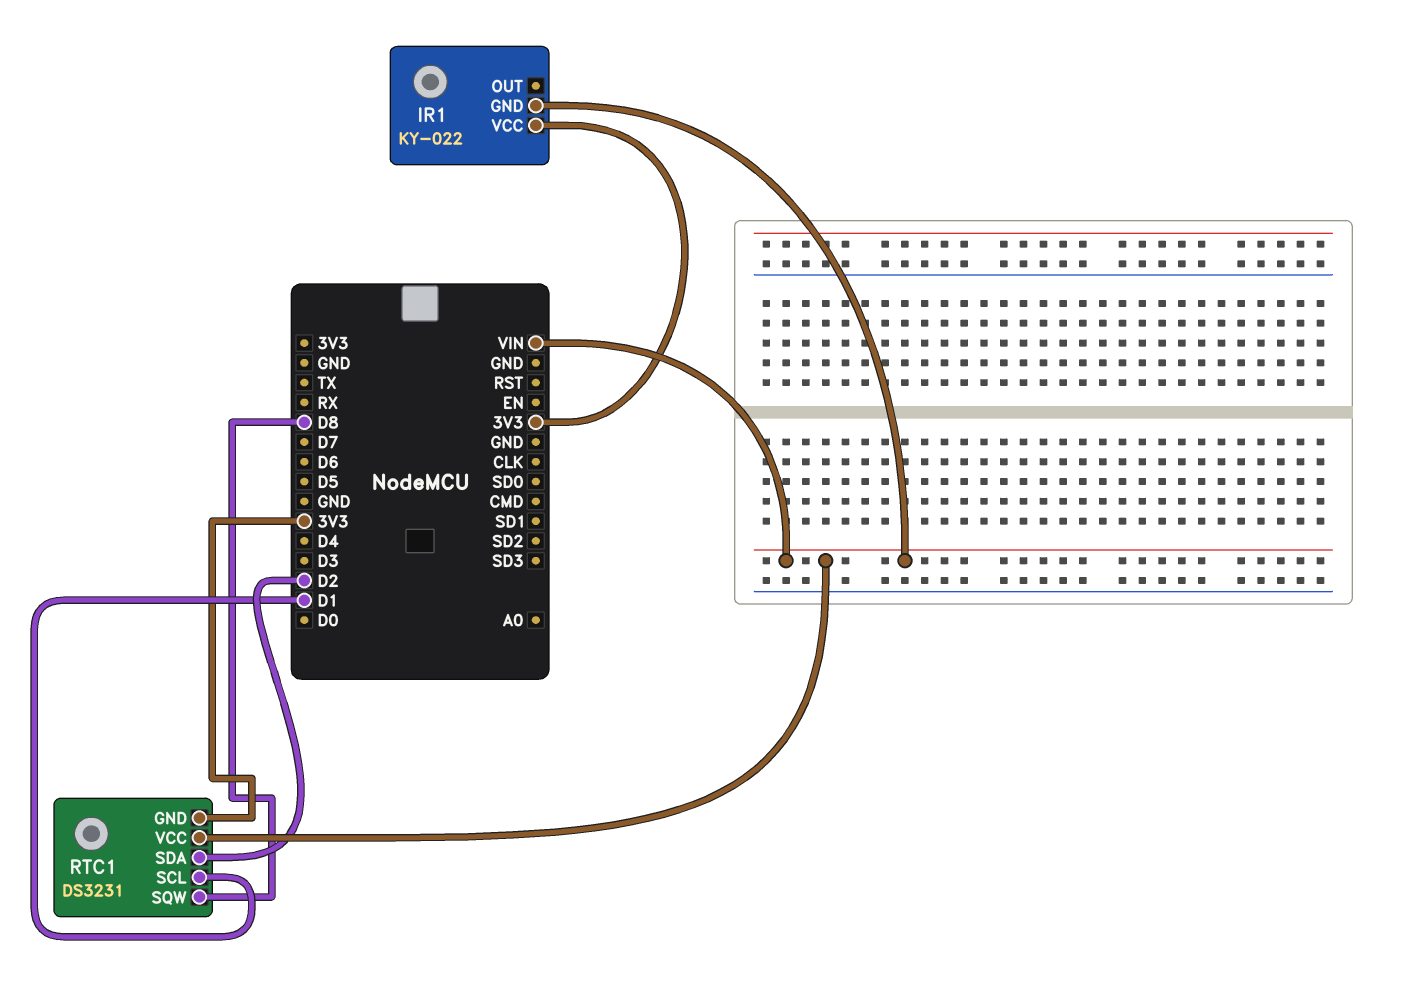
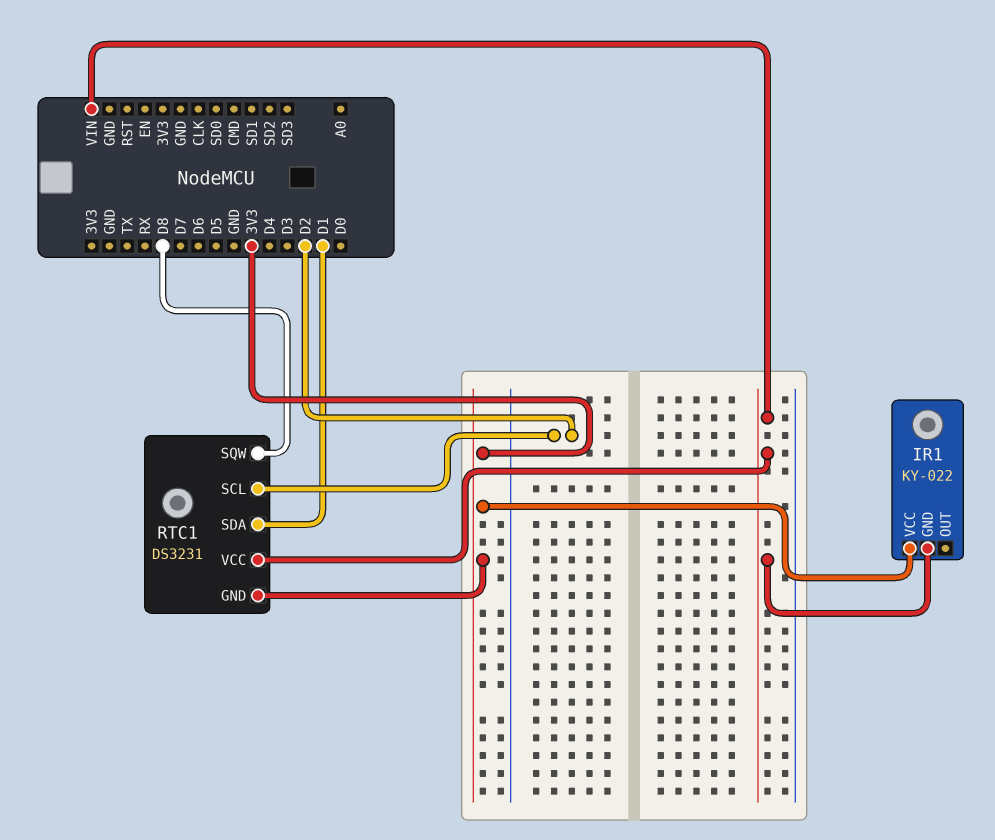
RTC1 pin SCL: D1 -> D2
RTC1 pin SDA: D2 -> D1

